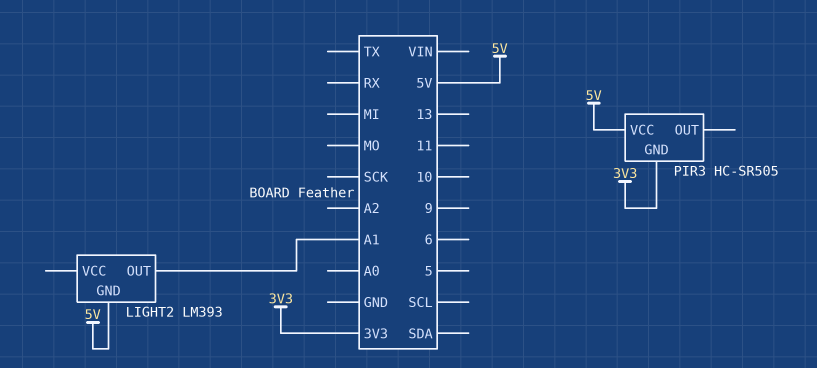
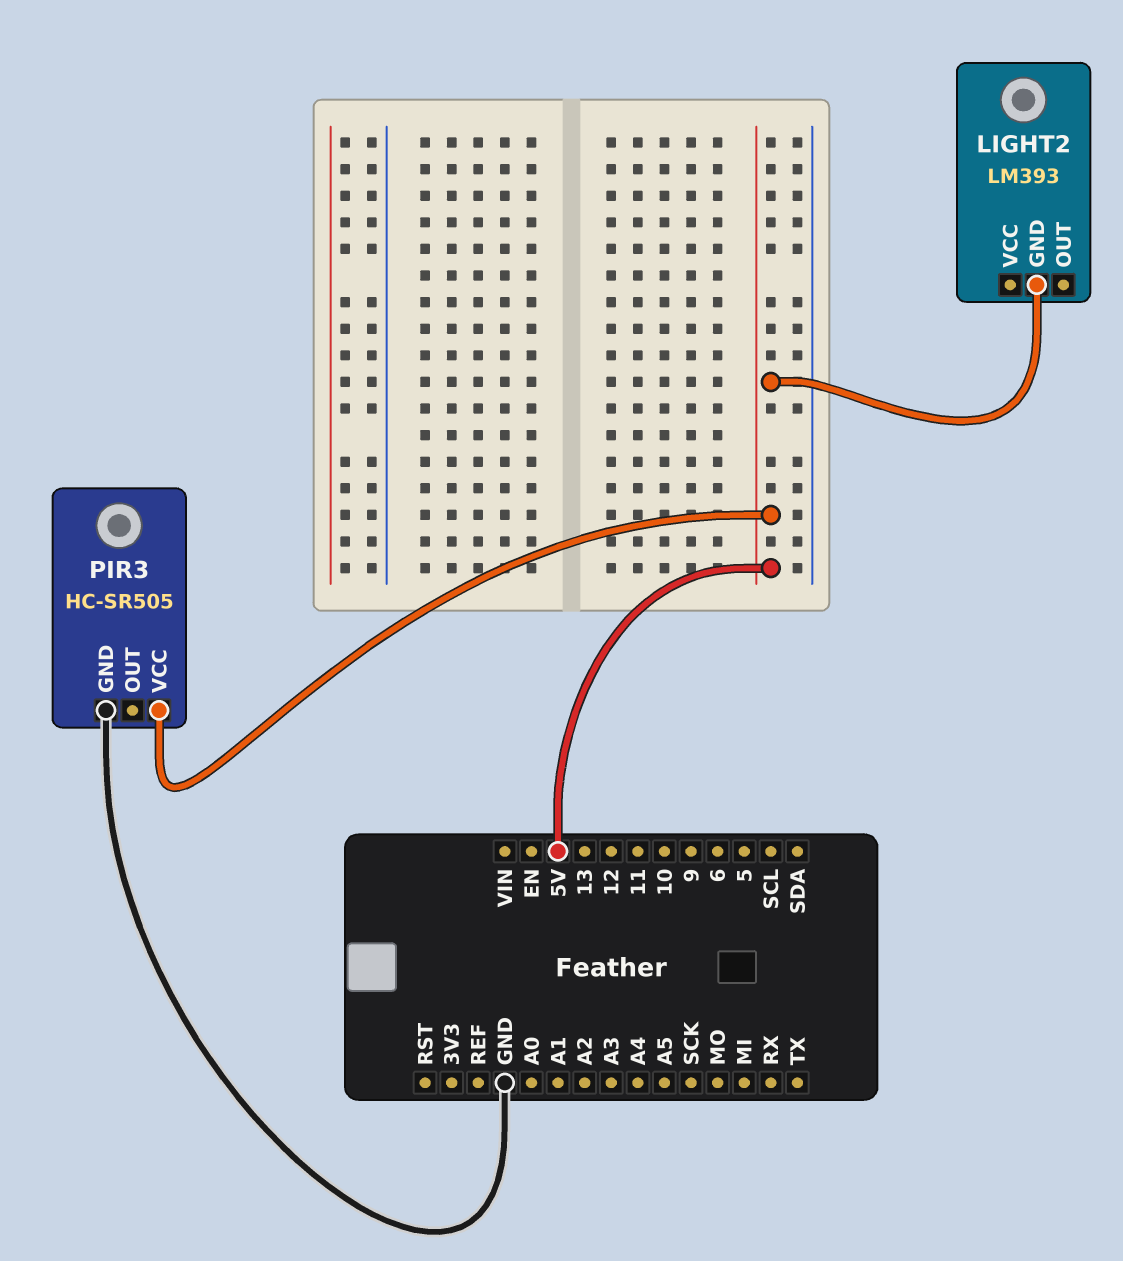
LIGHT2 pin OUT: A1 -> none
PIR3 pin GND: 3V3 -> GND

